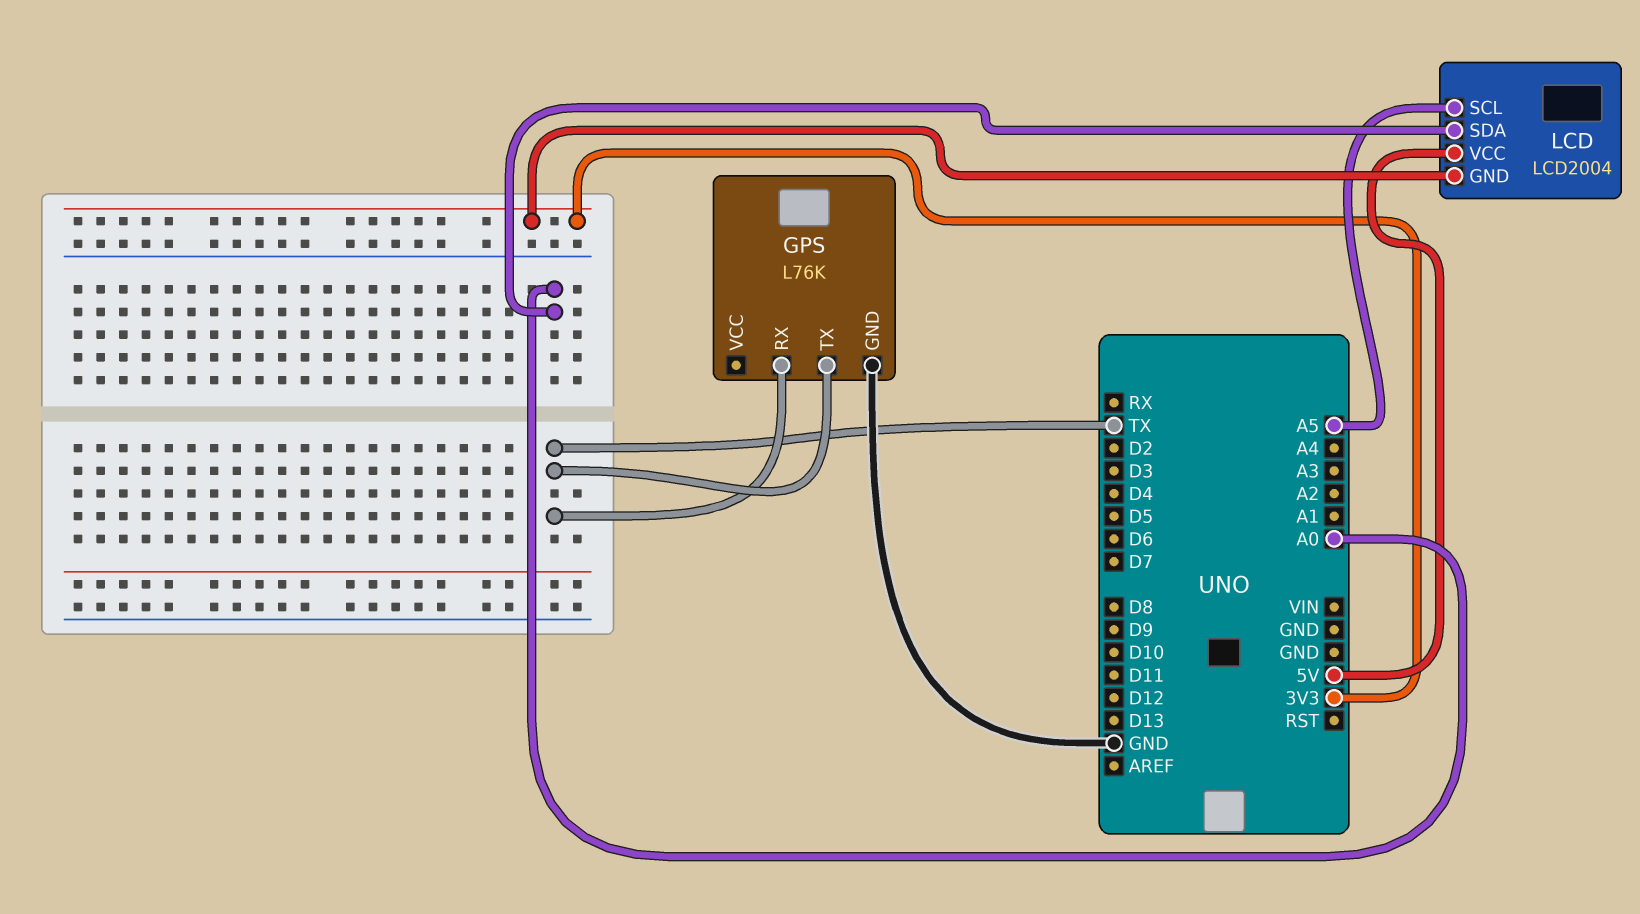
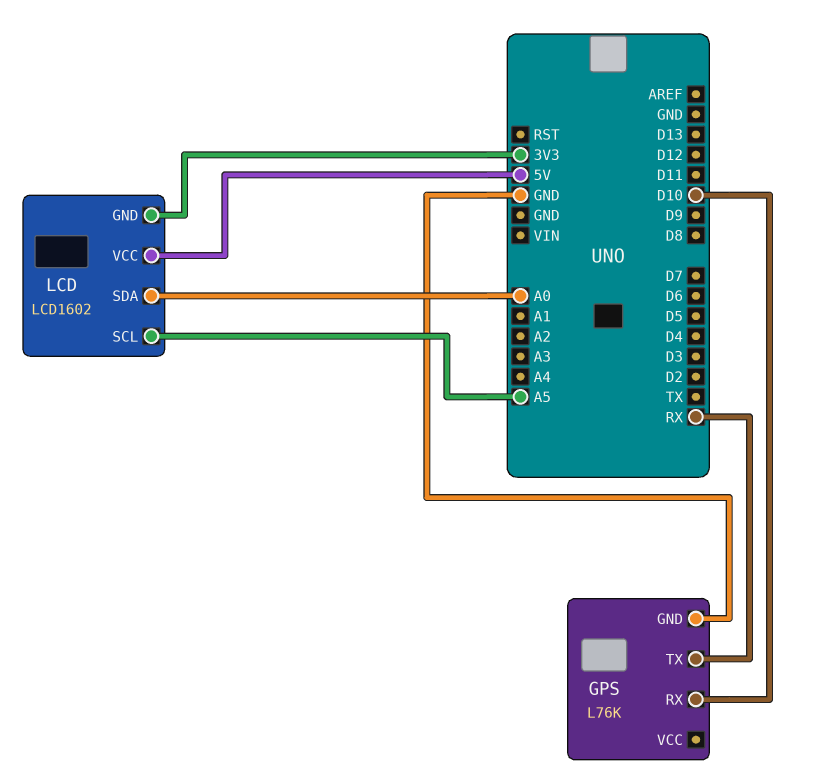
GPS pin RX: TX -> D10
GPS pin TX: TX -> RX
LCD: LCD2004 -> LCD1602

